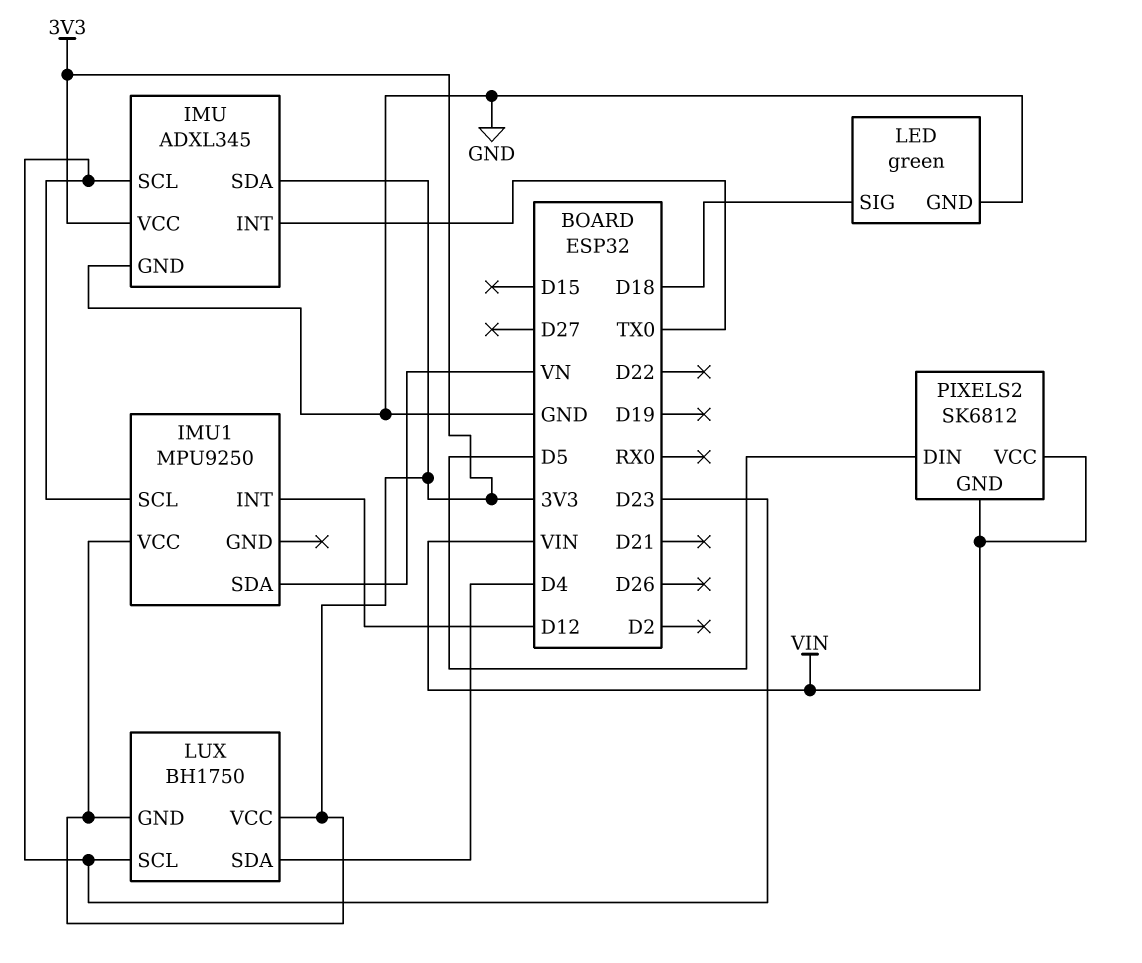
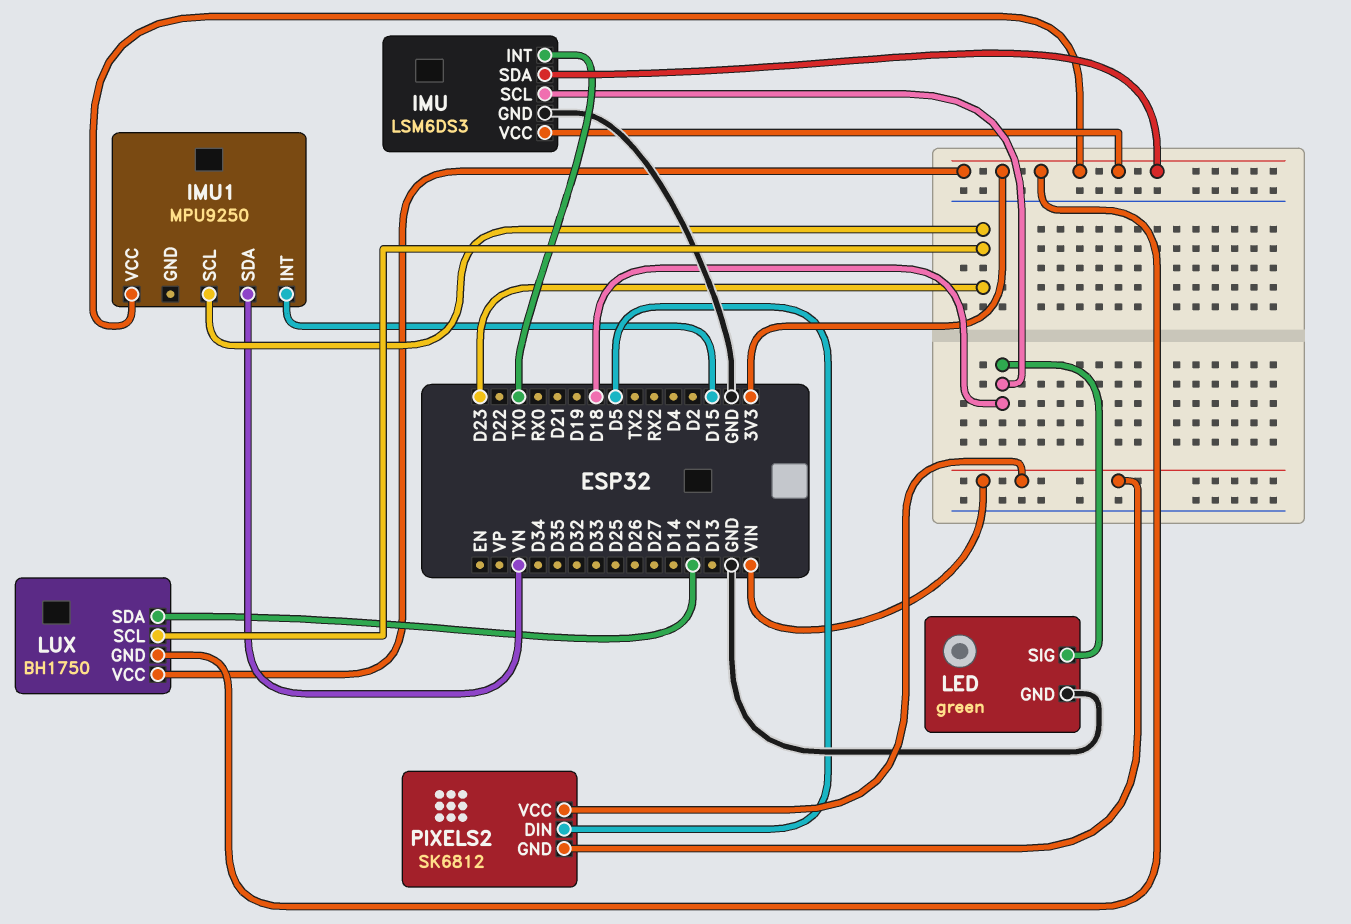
IMU: ADXL345 -> LSM6DS3
IMU pin SCL: D23 -> D18
IMU1 pin INT: D12 -> D15
LUX pin SDA: D4 -> D12

